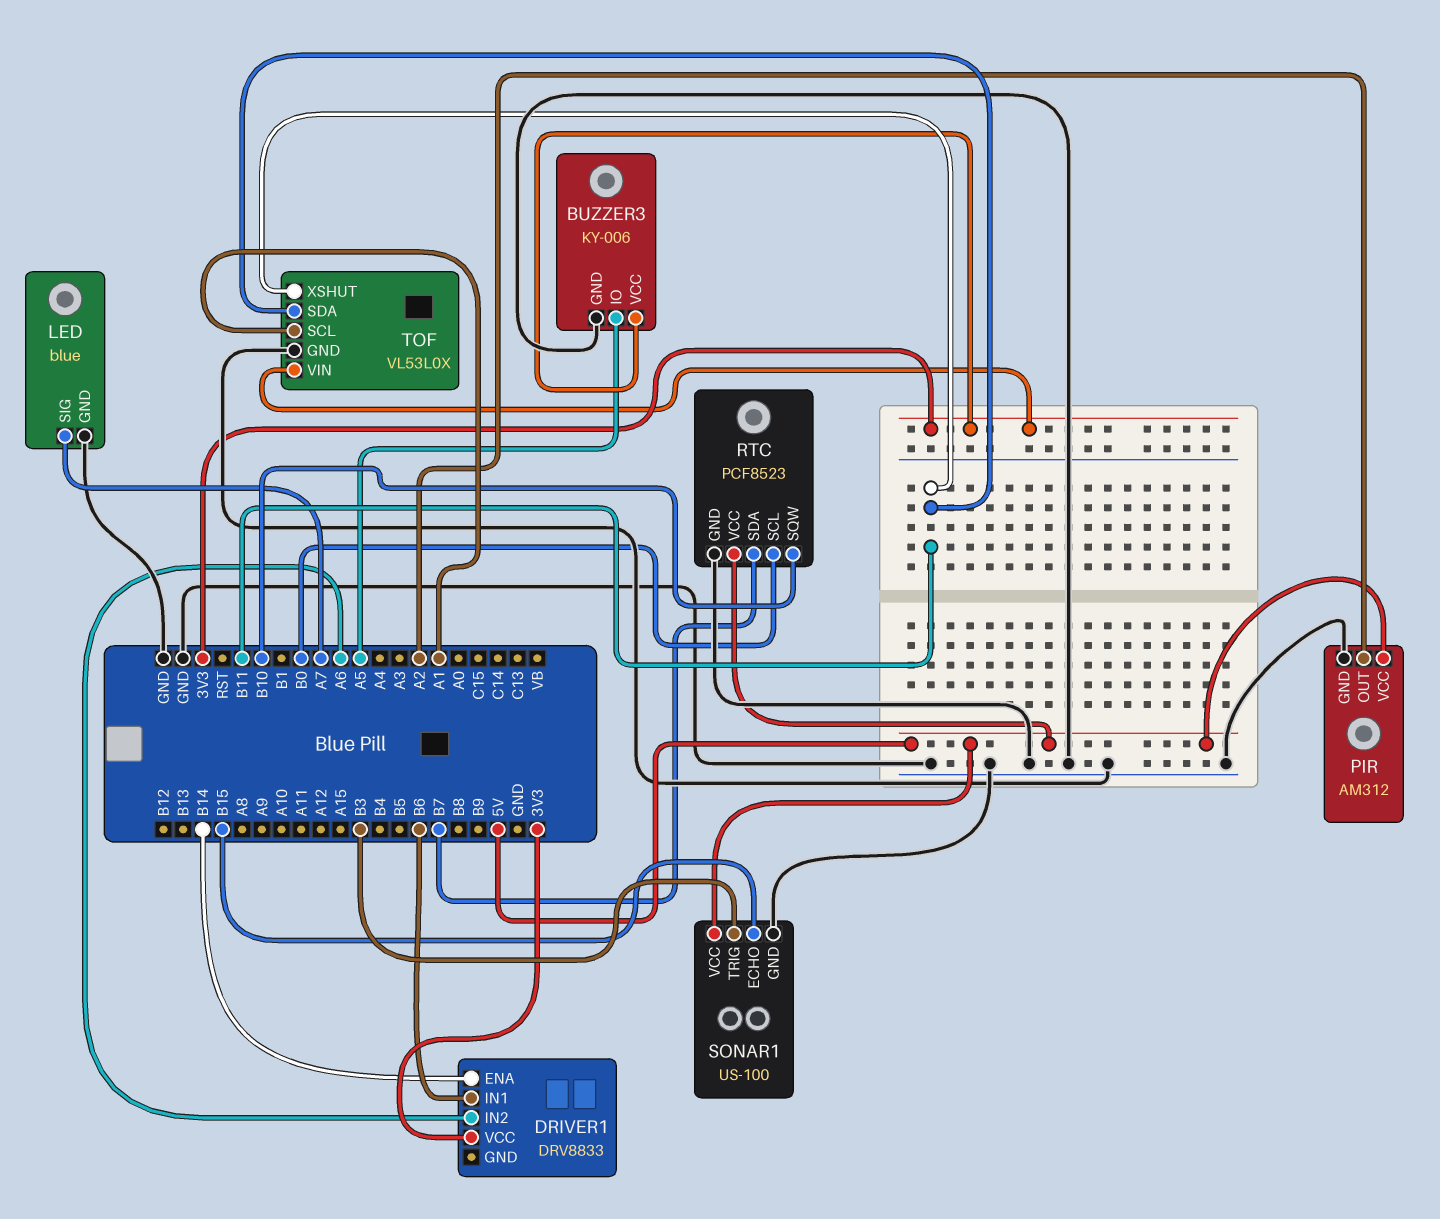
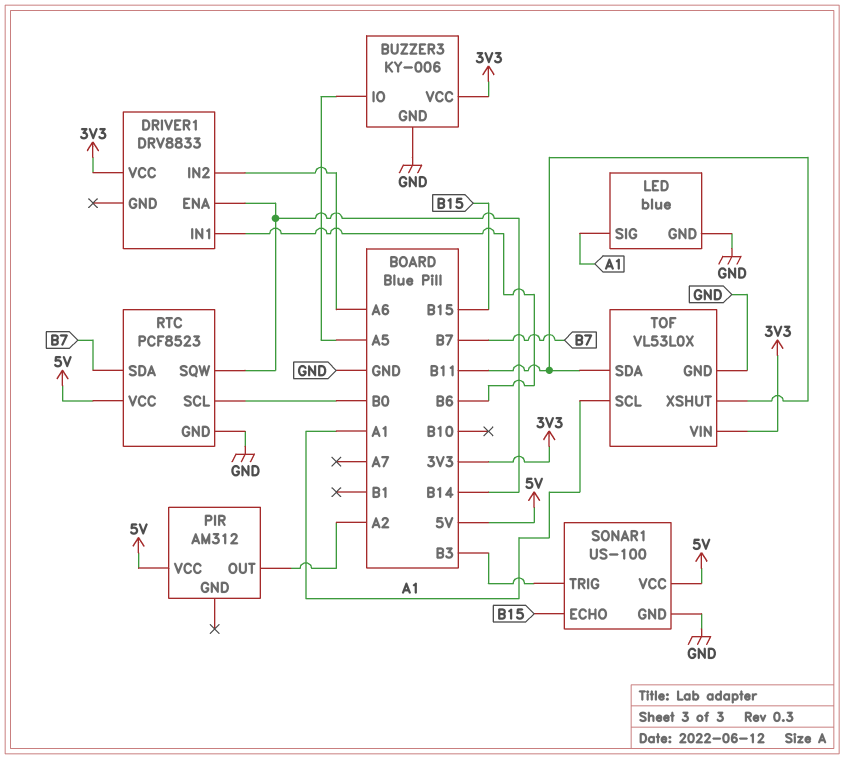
LED pin SIG: A7 -> A1
PIR pin GND: GND -> none
RTC pin SQW: B10 -> B14

